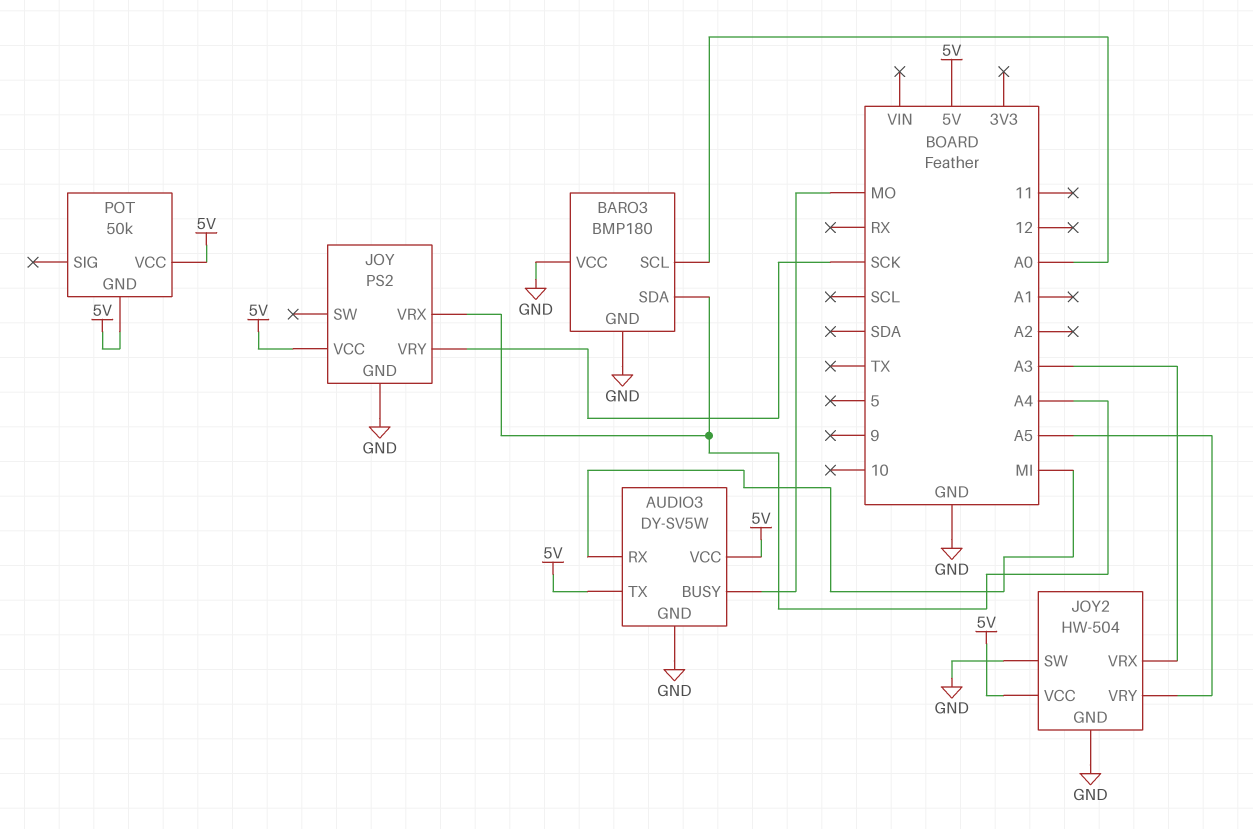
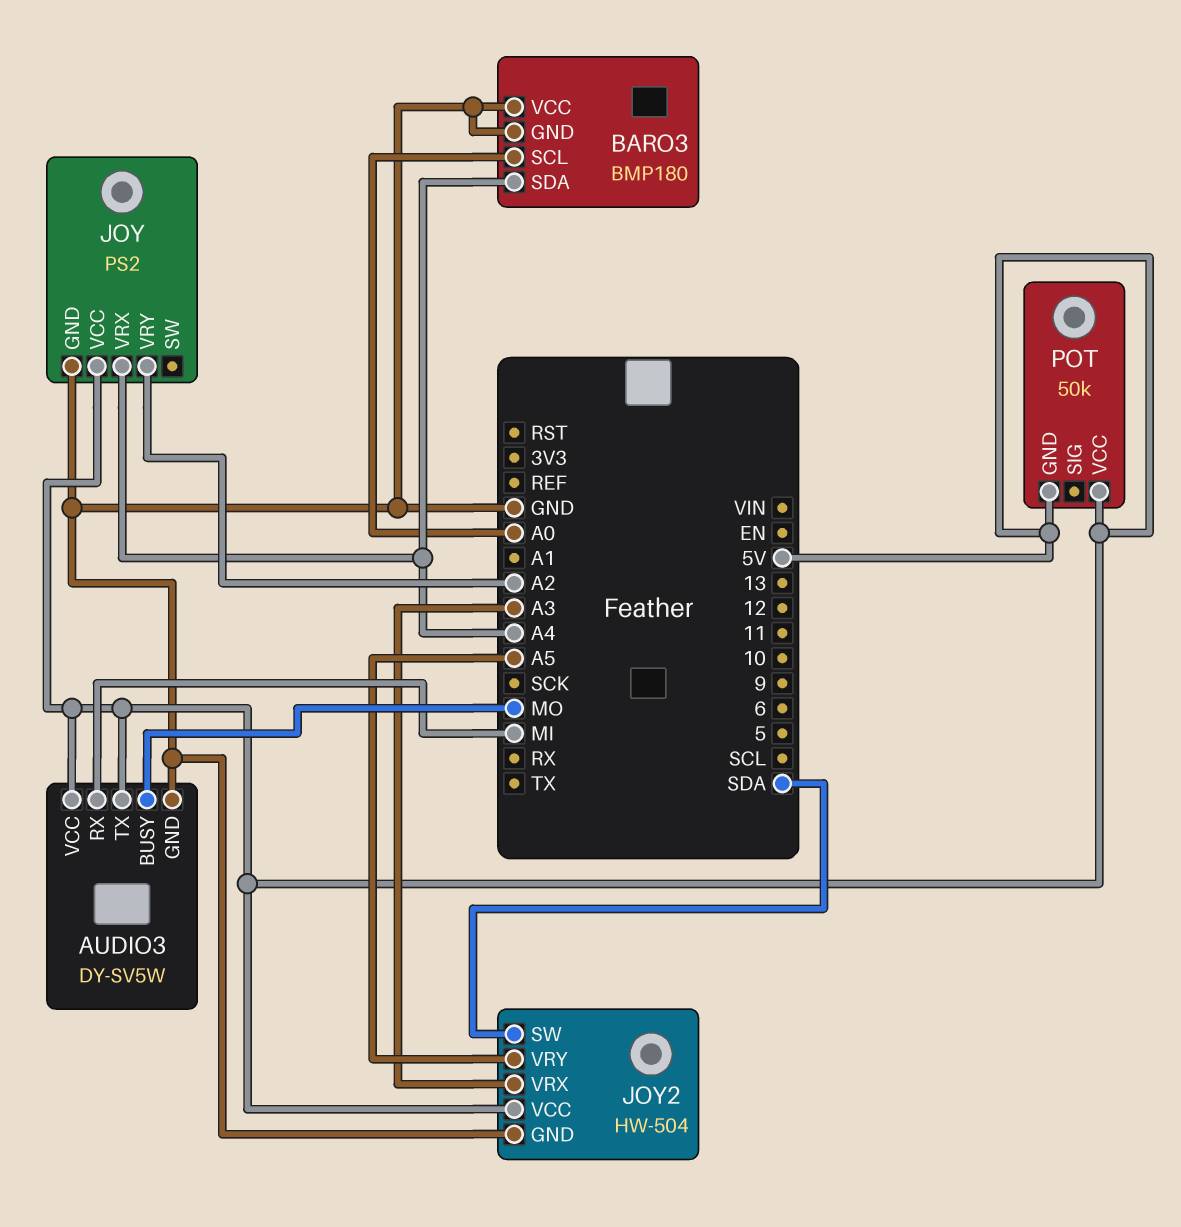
JOY pin VRY: SCK -> A2
JOY2 pin SW: GND -> SDA

